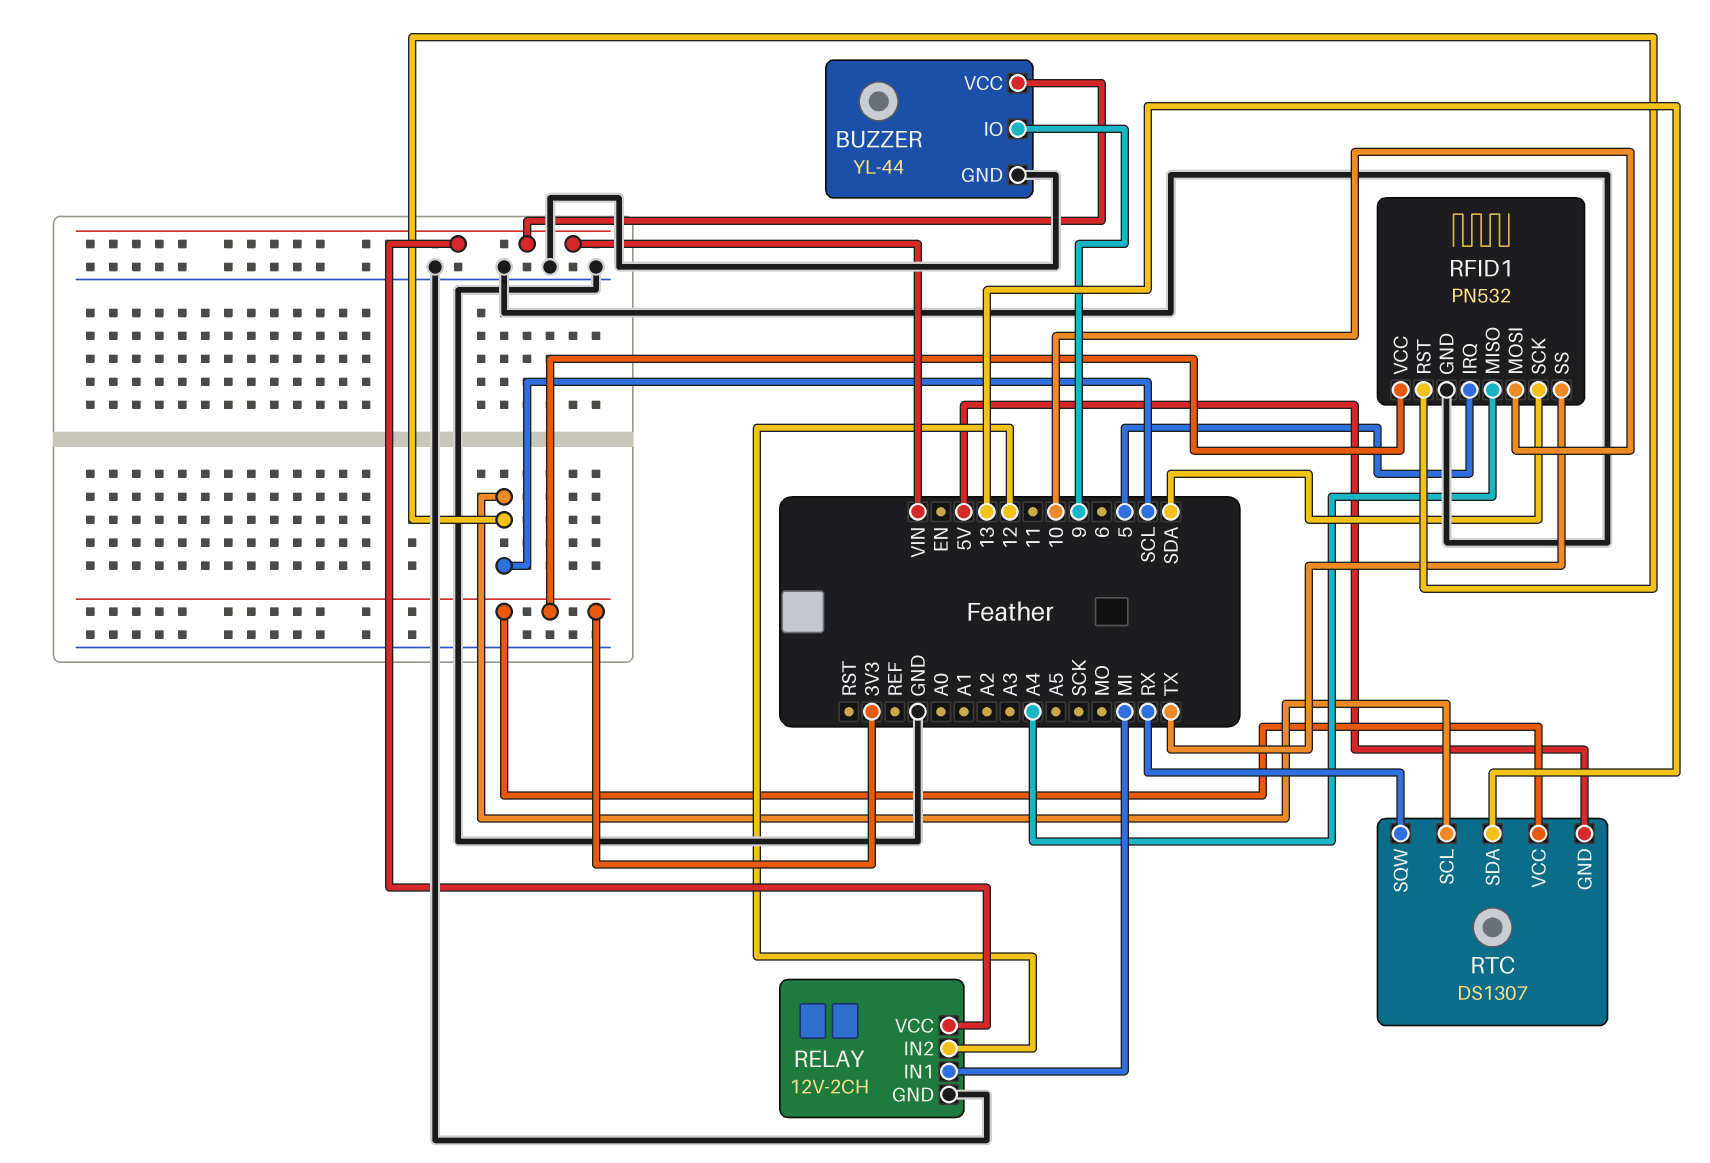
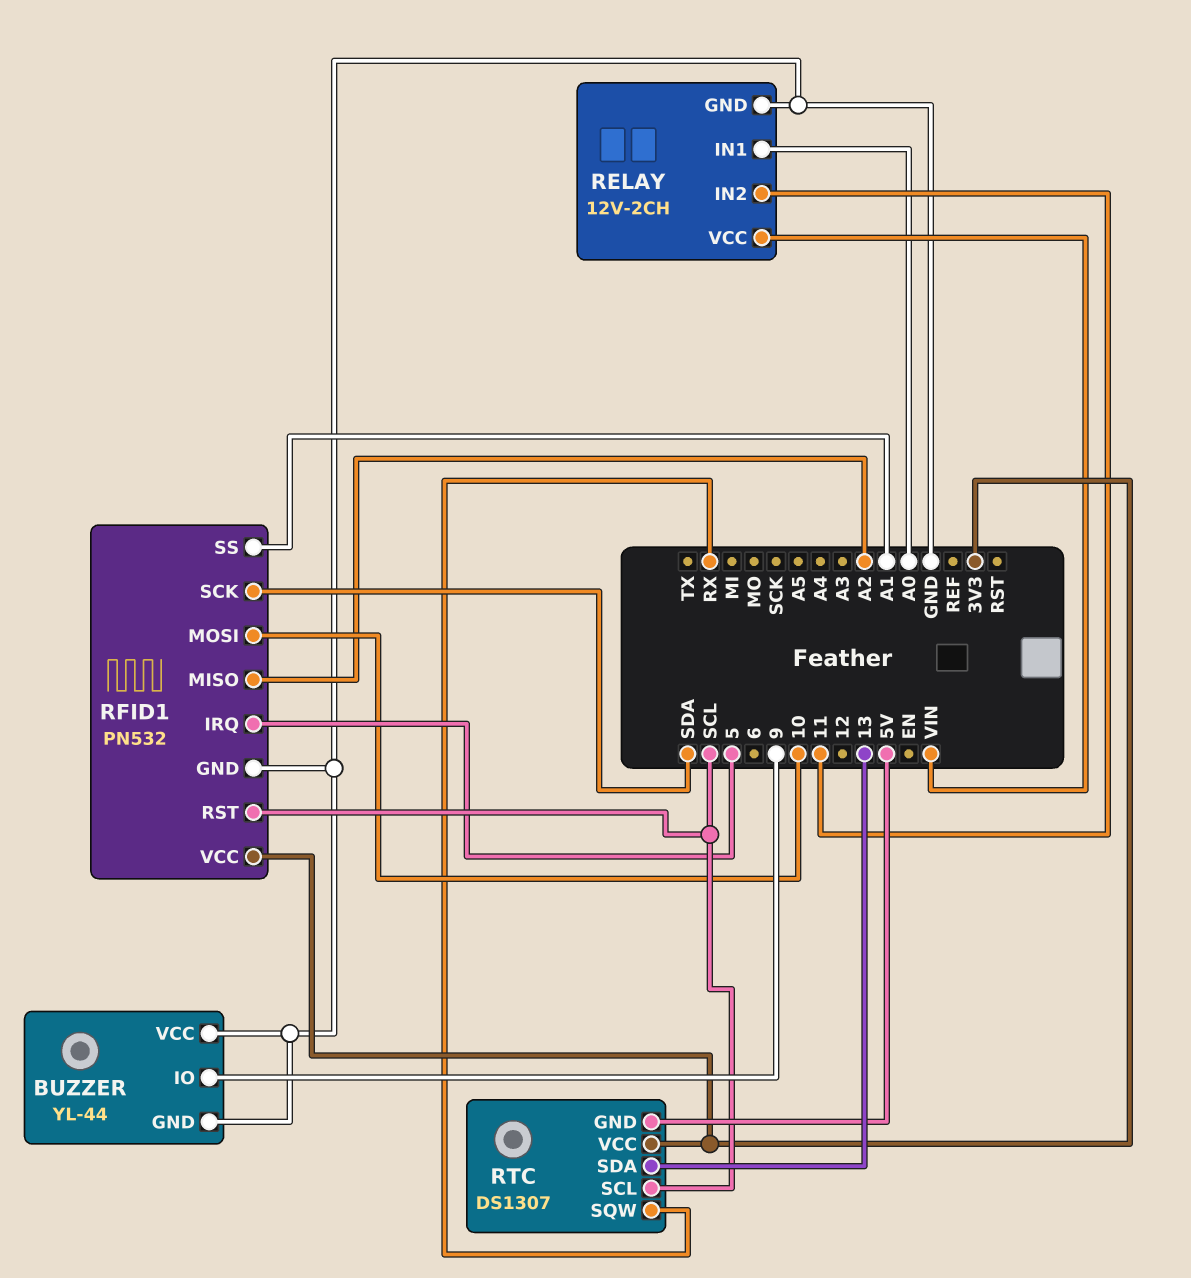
BUZZER pin VCC: VIN -> GND
RELAY pin IN1: MI -> A0
RELAY pin IN2: 12 -> 11
RFID1 pin MISO: A4 -> A2
RFID1 pin SS: TX -> A1

